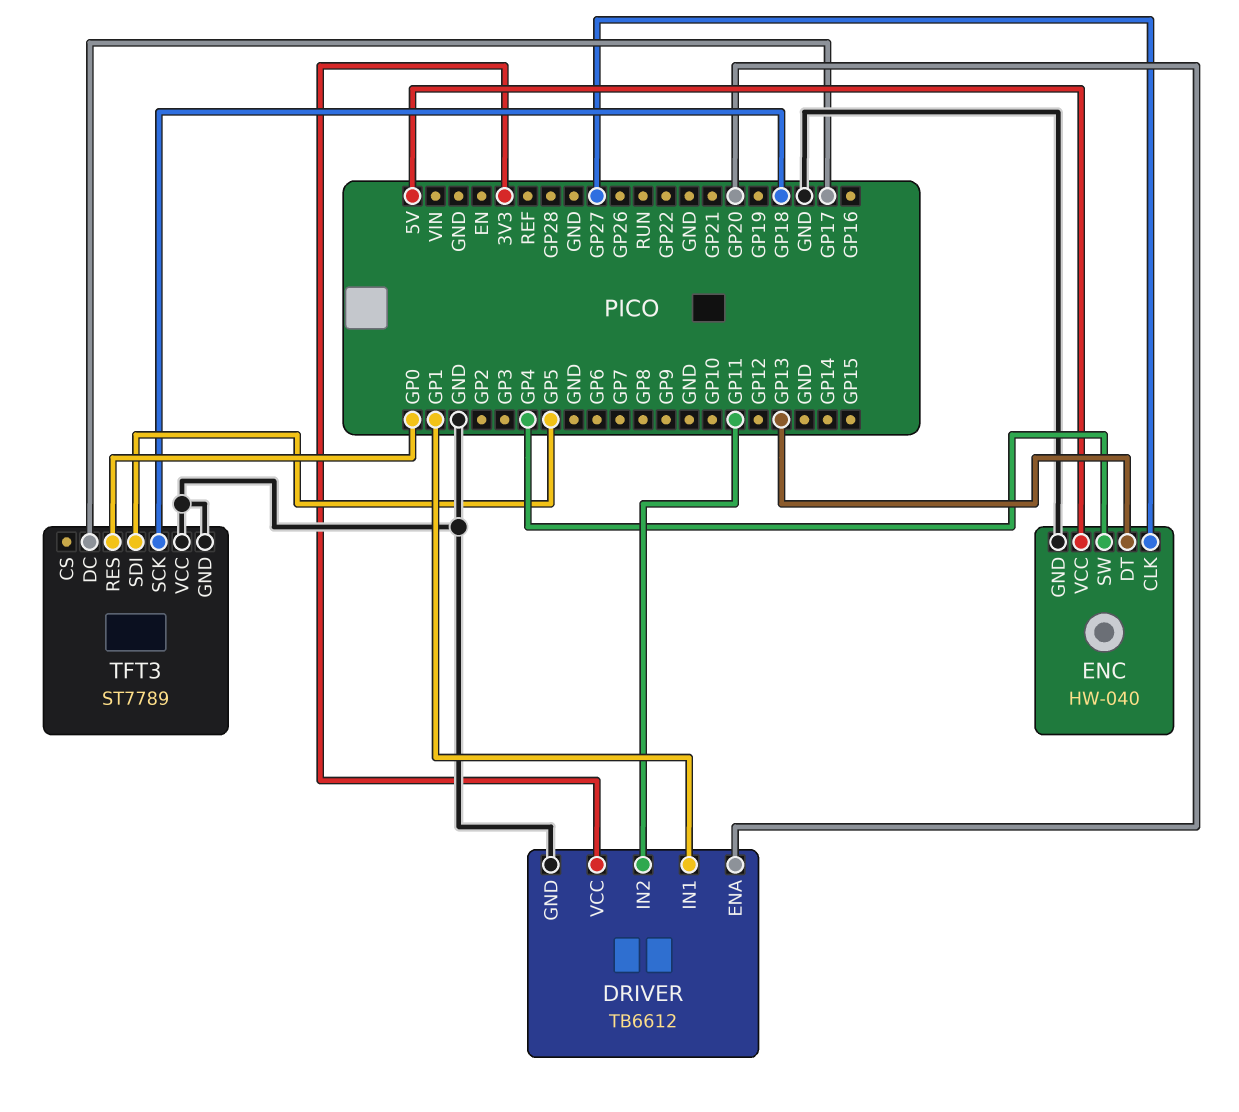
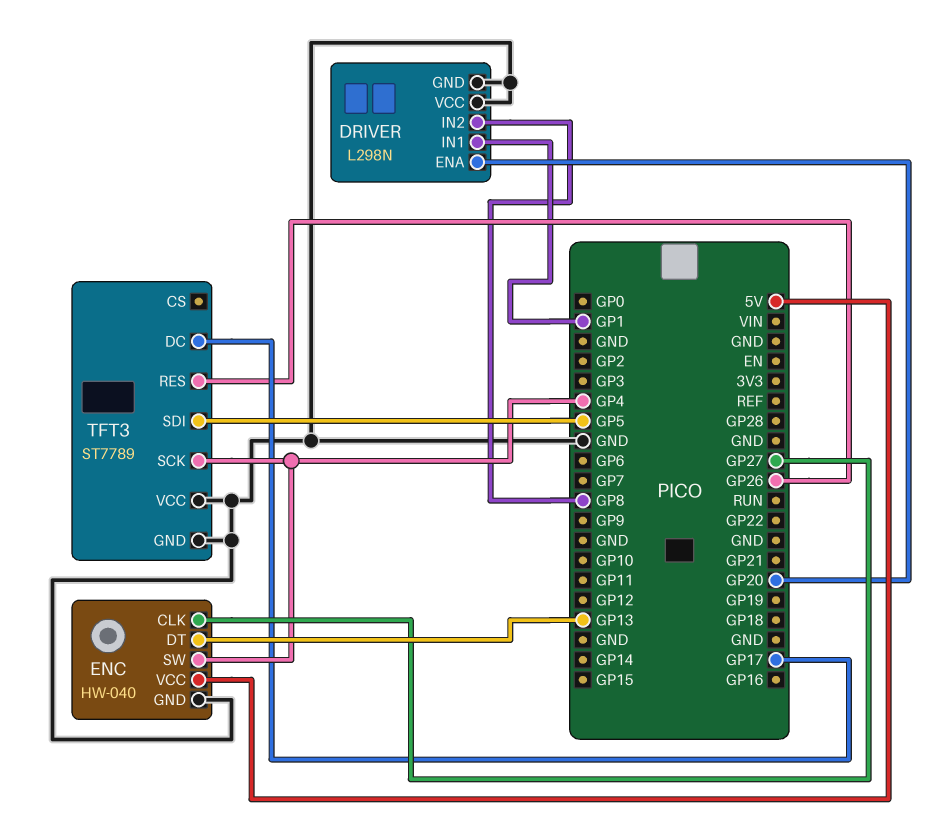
DRIVER: TB6612 -> L298N
DRIVER pin IN2: GP11 -> GP8
DRIVER pin VCC: 3V3 -> GND
TFT3 pin RES: GP0 -> GP26
TFT3 pin SCK: GP18 -> GP4

